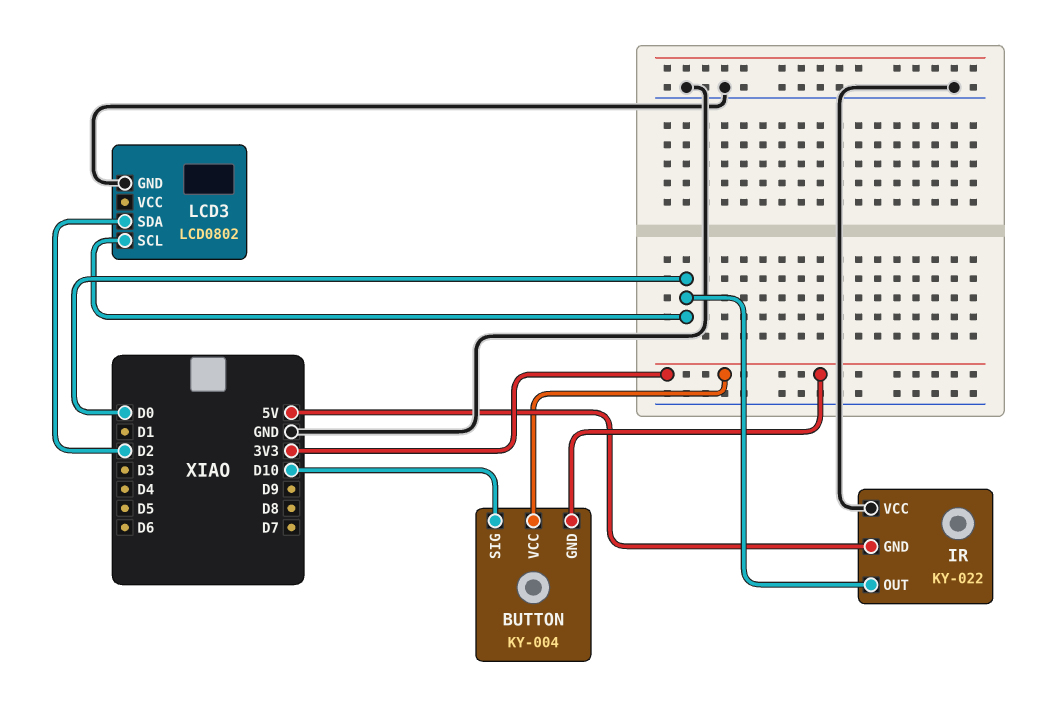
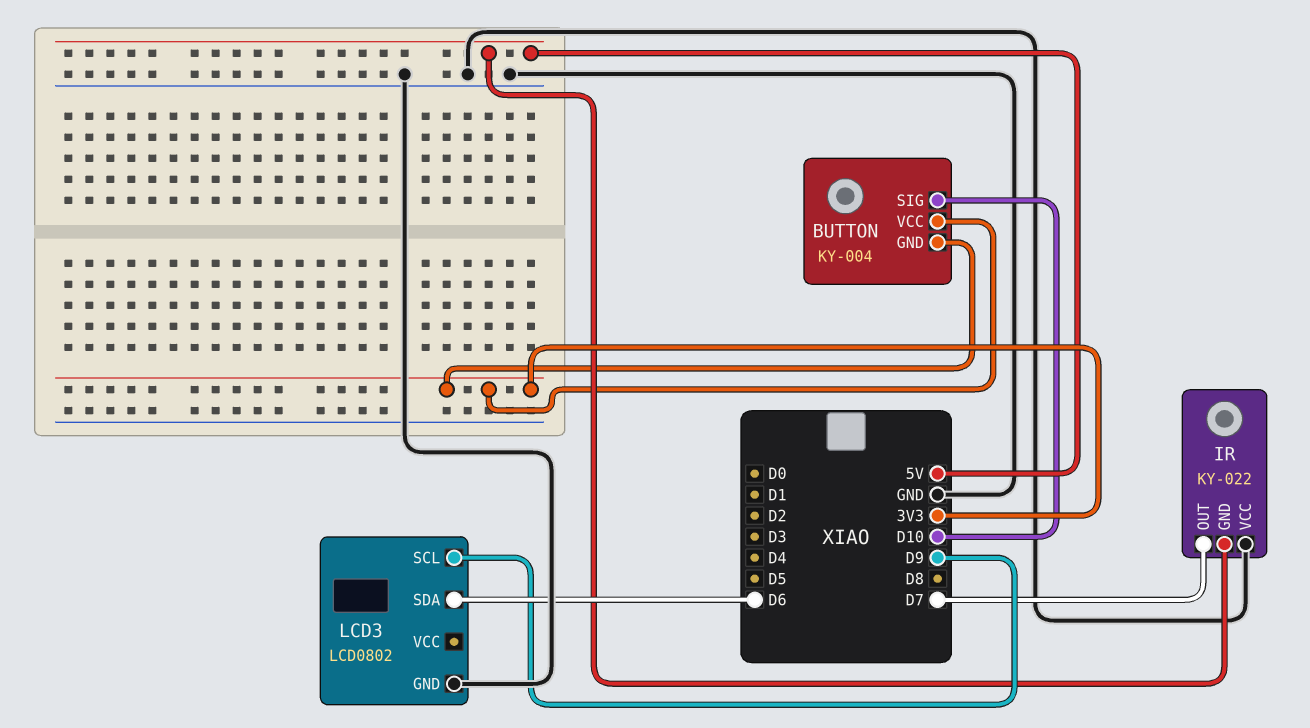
IR pin OUT: D0 -> D7
LCD3 pin SCL: D0 -> D9
LCD3 pin SDA: D2 -> D6

